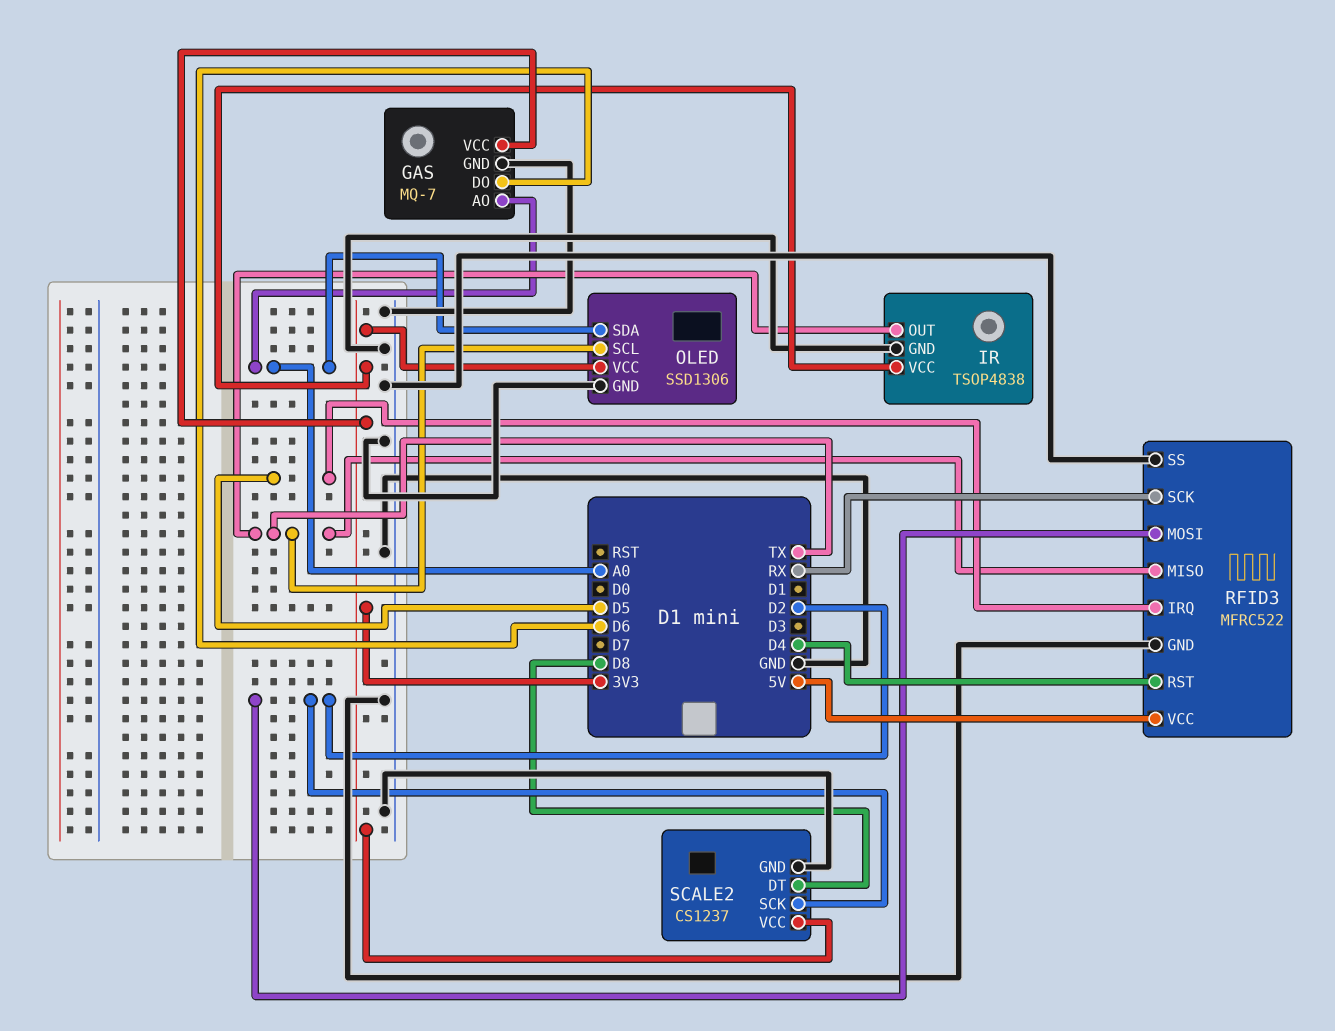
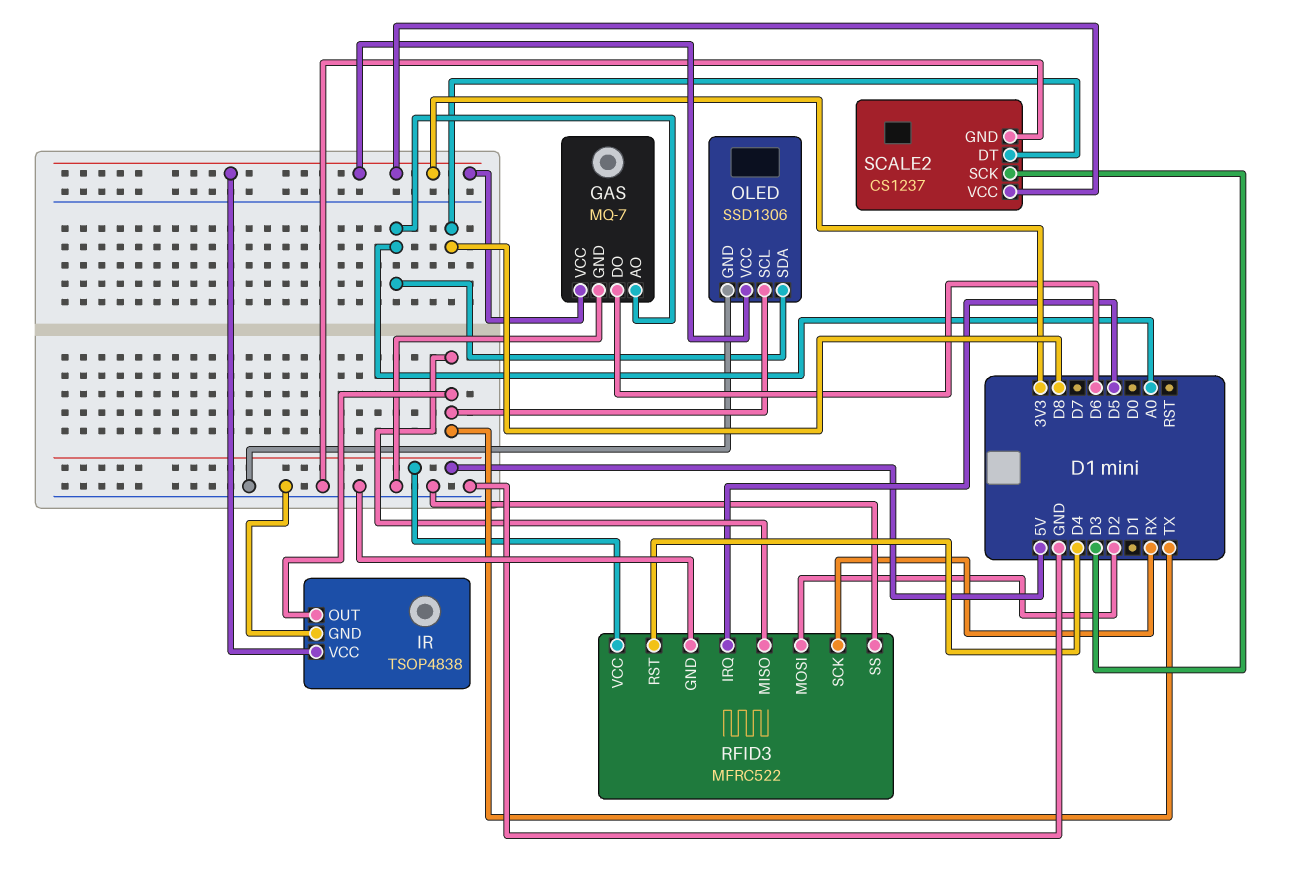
SCALE2 pin SCK: D2 -> D3

